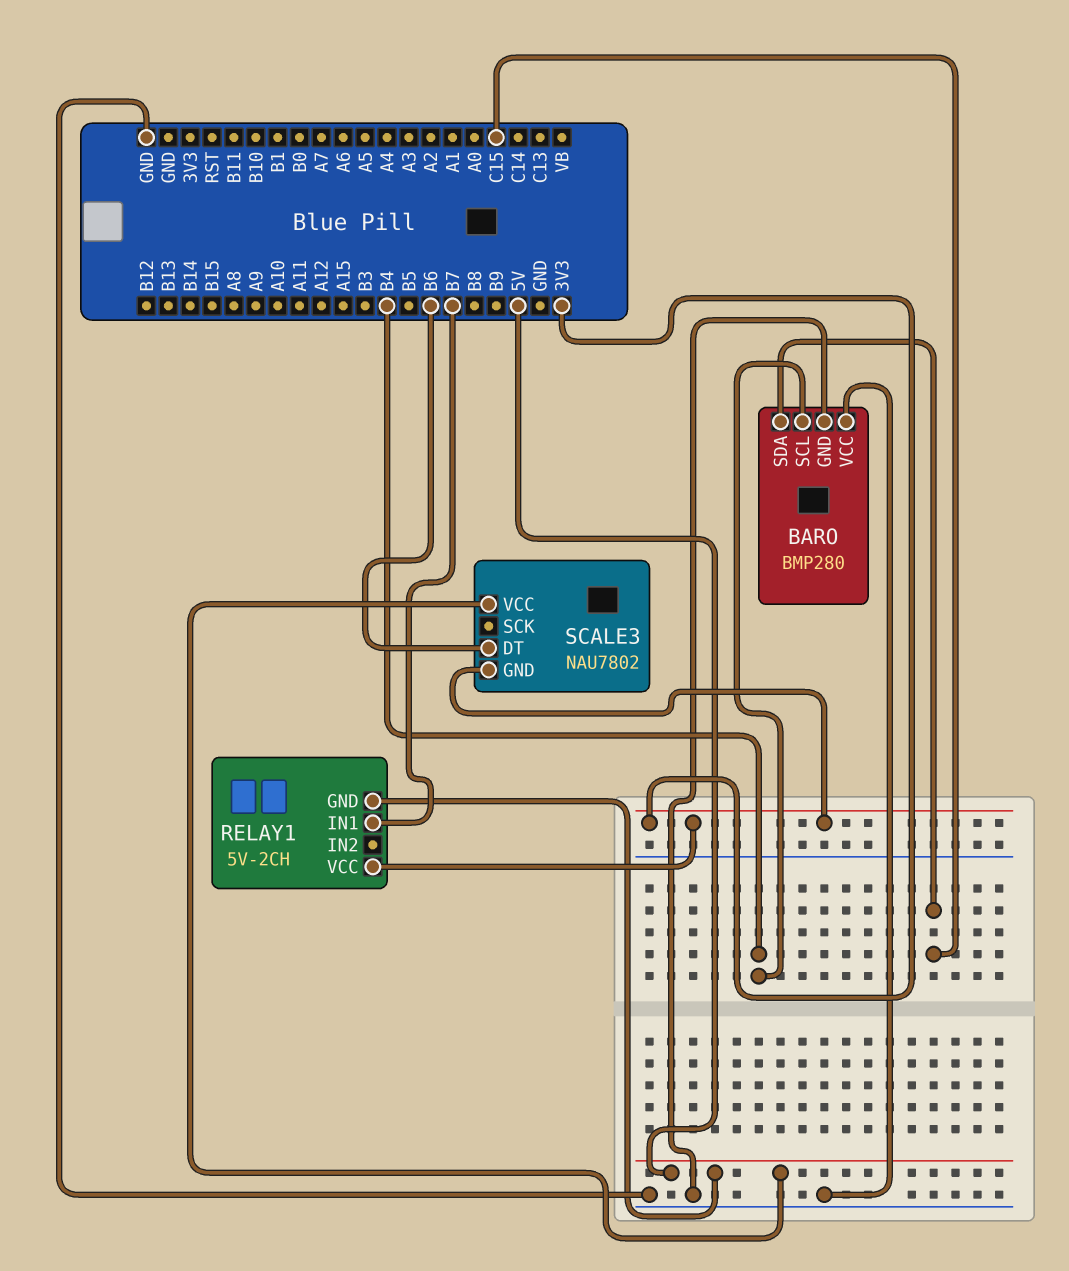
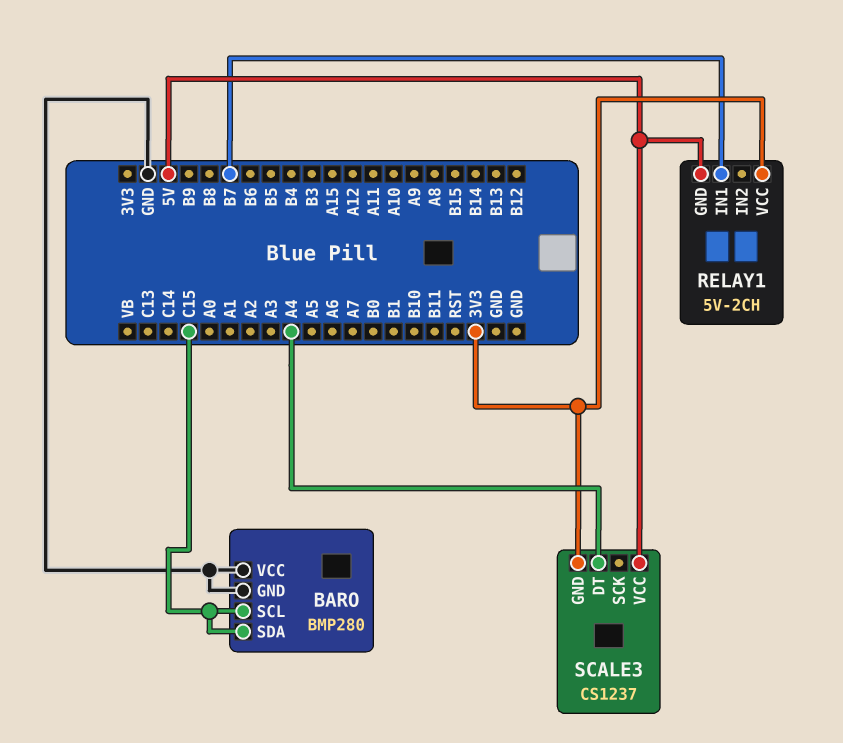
BARO pin SCL: B4 -> C15
SCALE3: NAU7802 -> CS1237
SCALE3 pin DT: B6 -> A4

